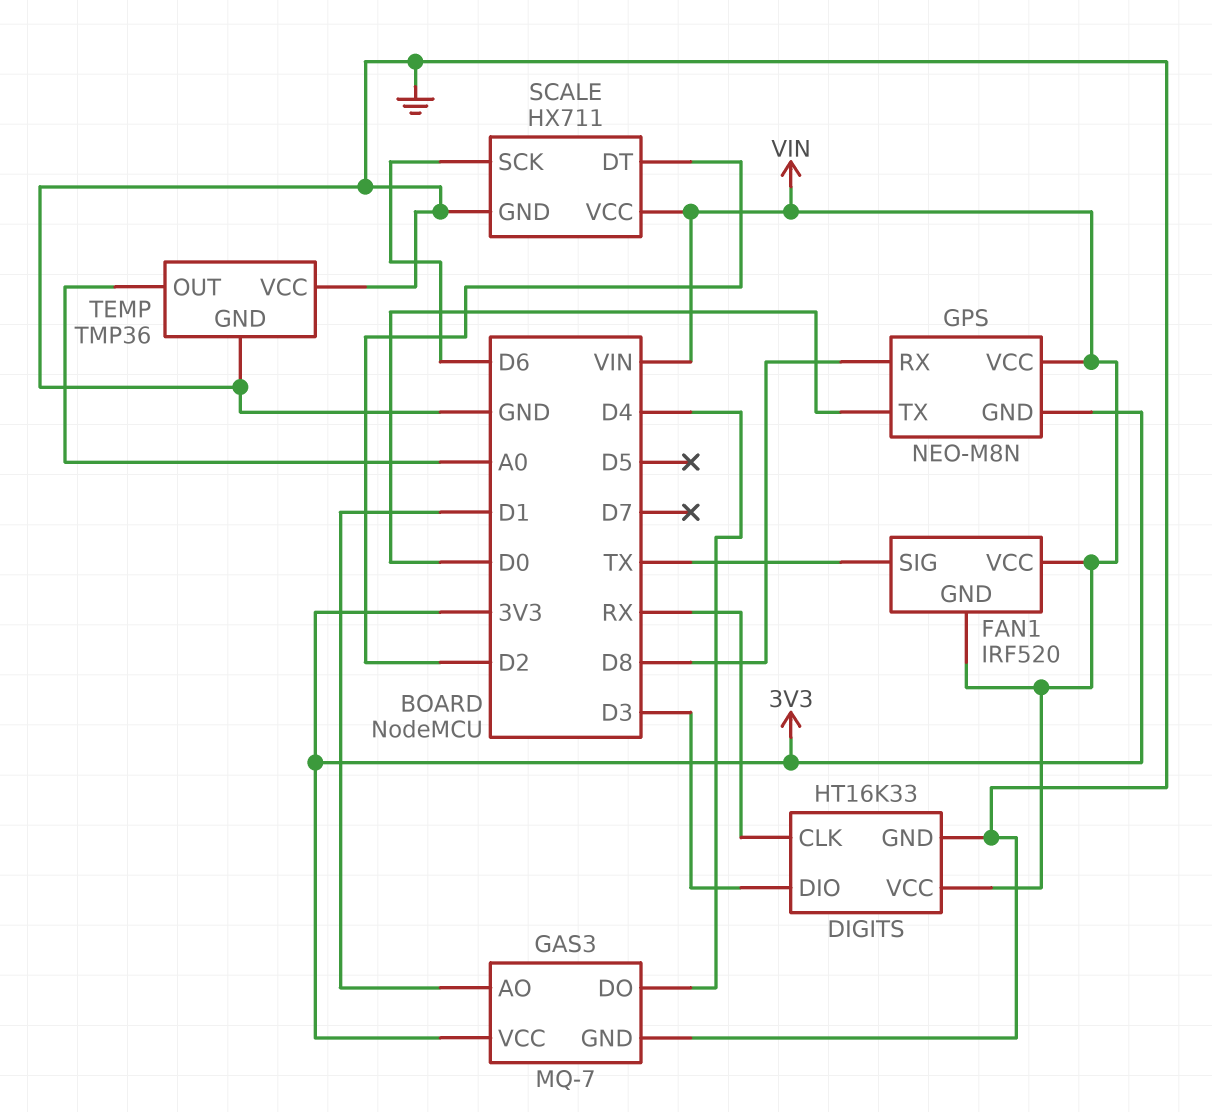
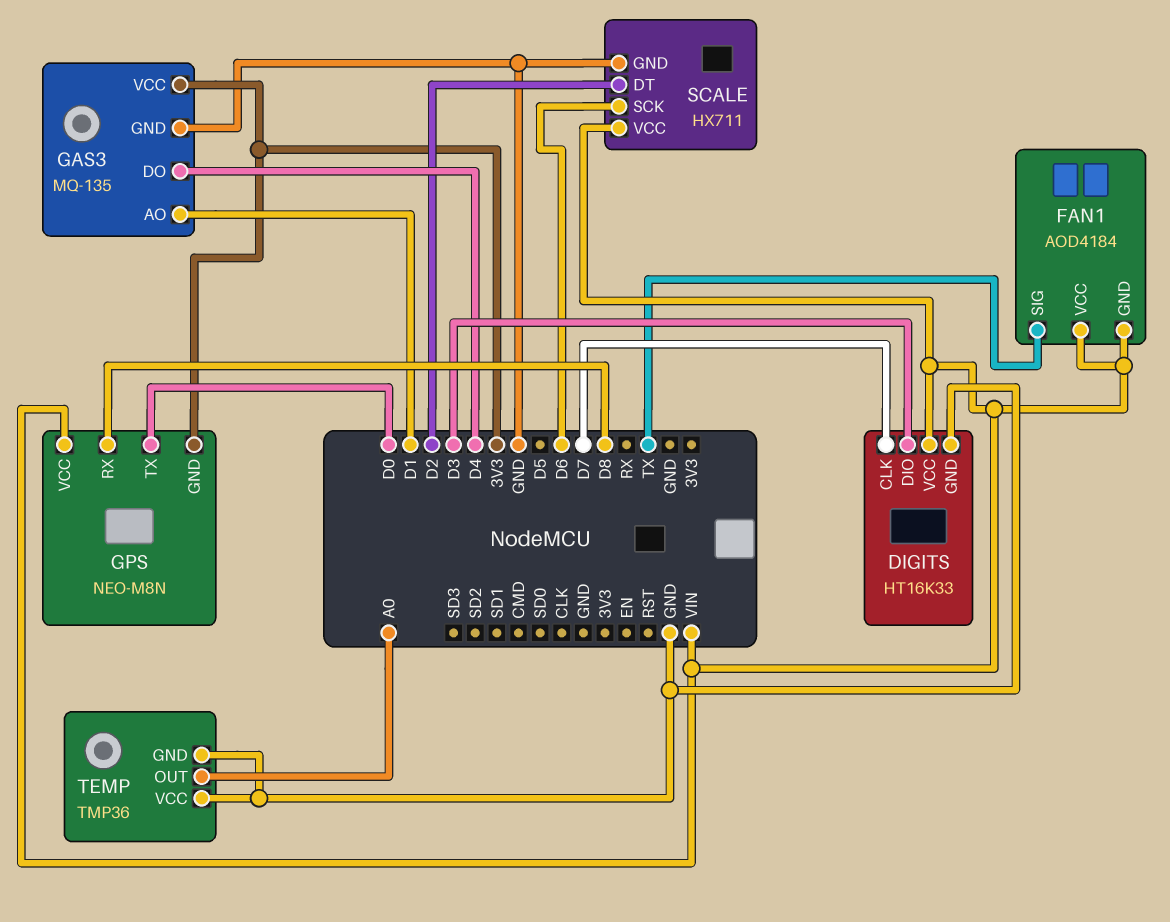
DIGITS pin CLK: RX -> D7
FAN1: IRF520 -> AOD4184
GAS3: MQ-7 -> MQ-135

